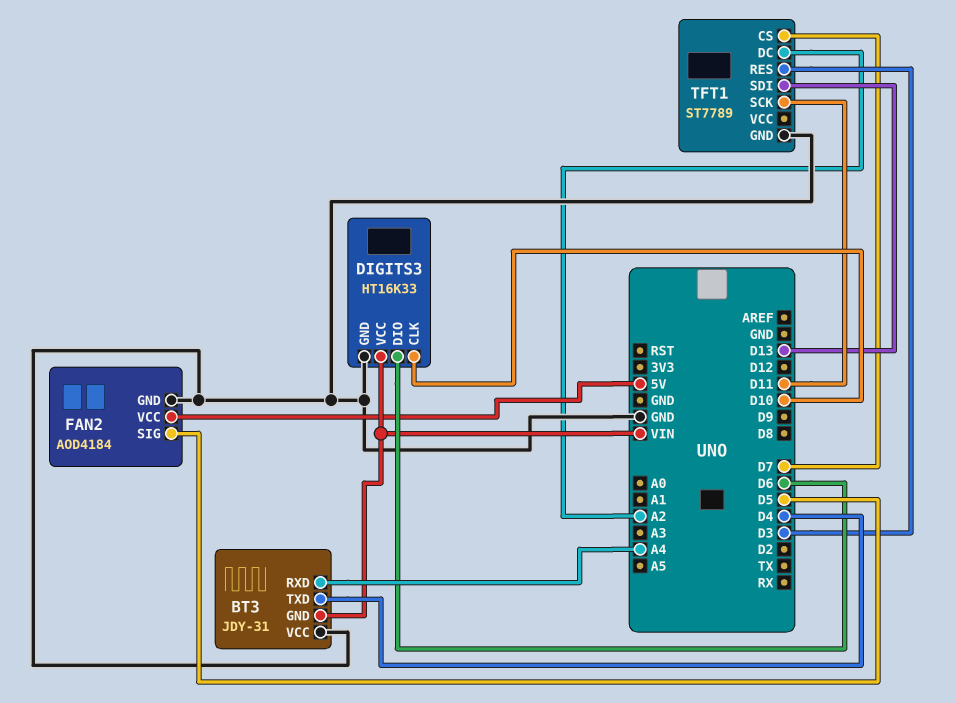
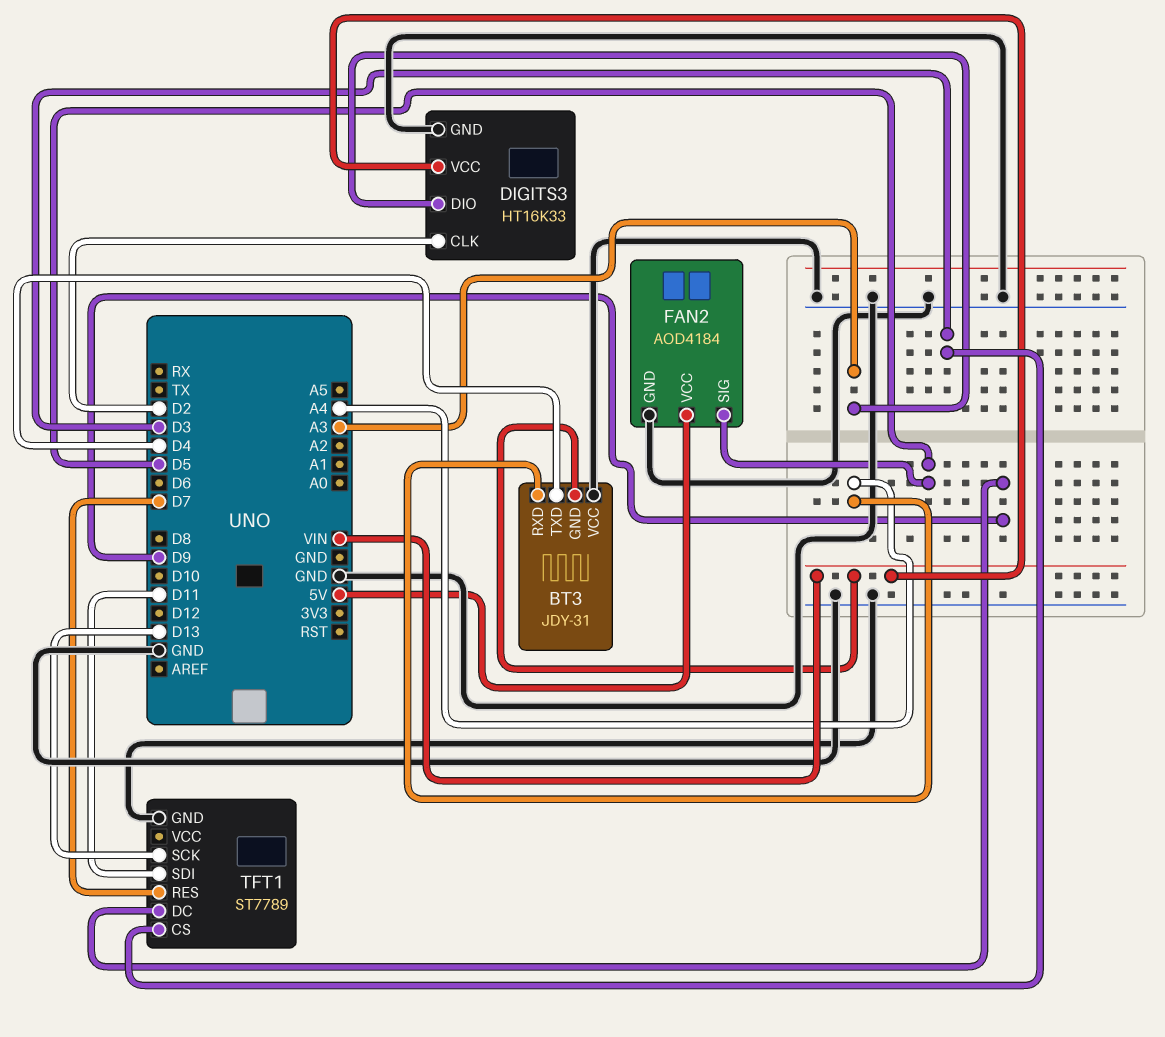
DIGITS3 pin CLK: D10 -> D2
DIGITS3 pin DIO: D6 -> A3
TFT1 pin CS: D7 -> D3
TFT1 pin DC: A2 -> D9
TFT1 pin RES: D3 -> D7
TFT1 pin SCK: D11 -> D13
TFT1 pin SDI: D13 -> D11

